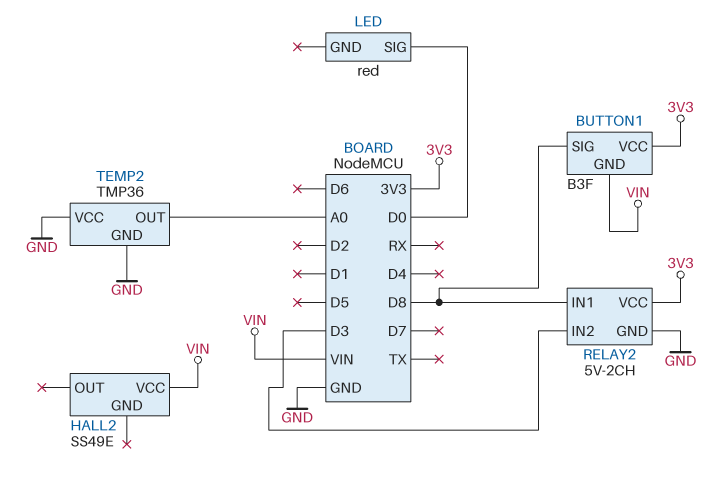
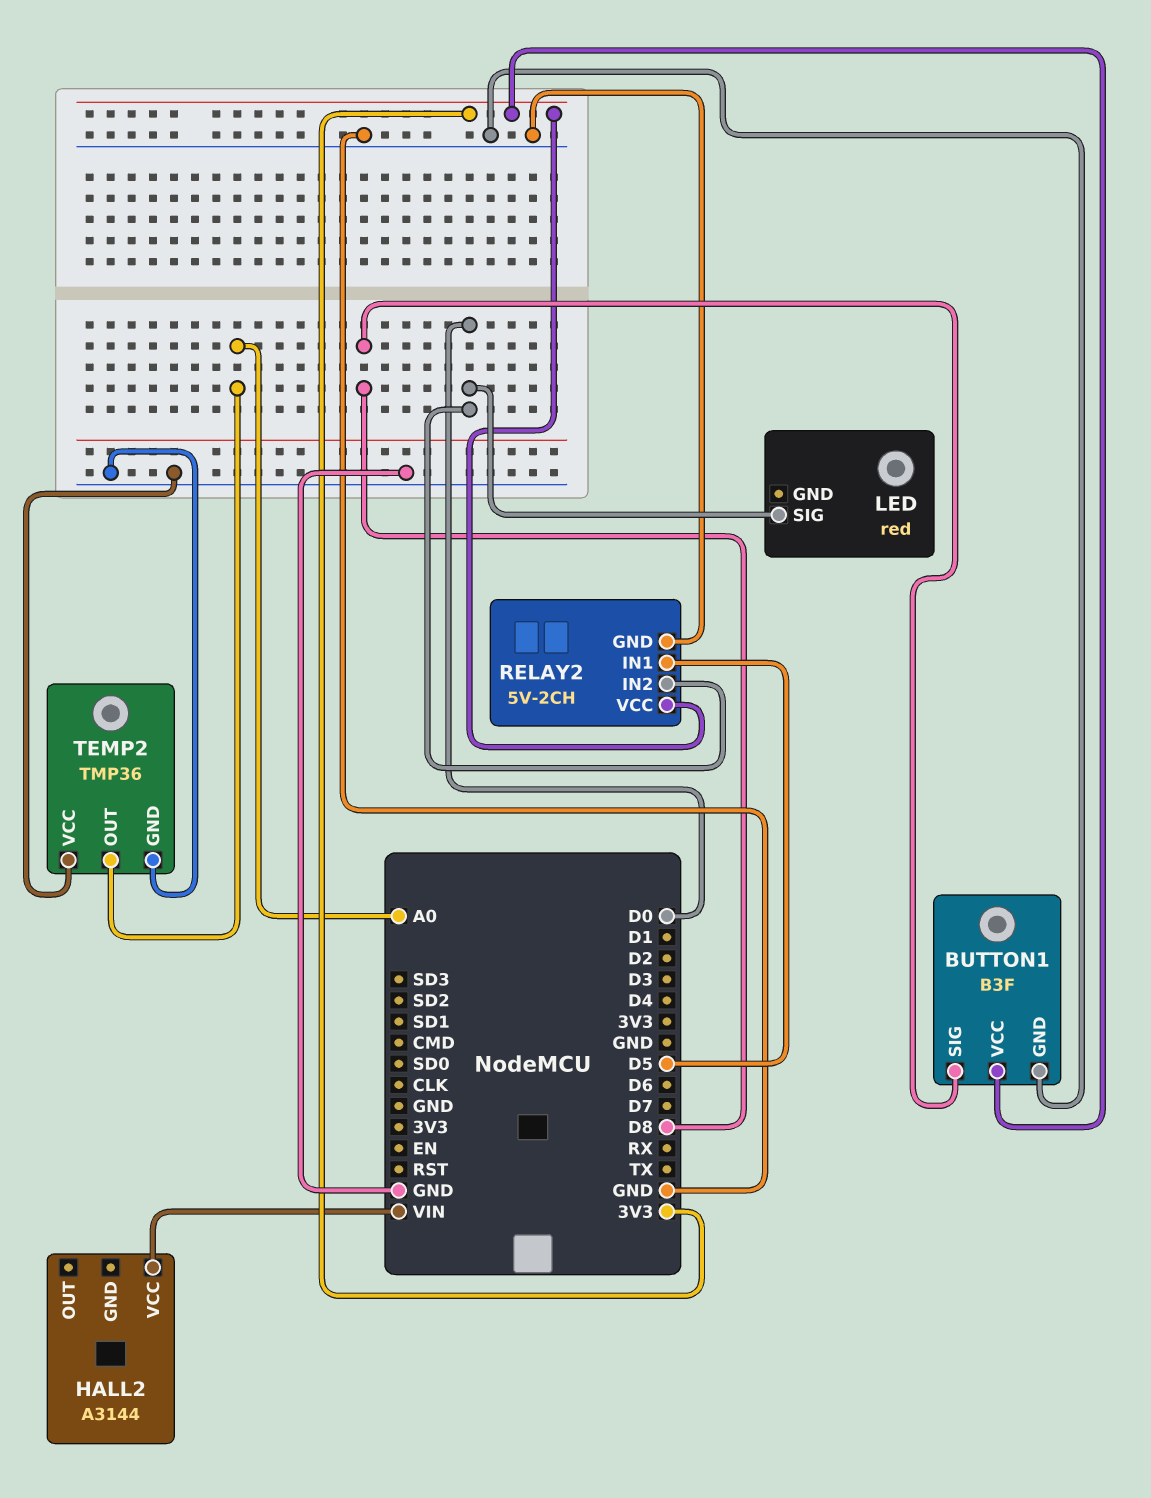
BUTTON1 pin GND: VIN -> GND
HALL2: SS49E -> A3144
RELAY2 pin IN1: D8 -> D5
RELAY2 pin IN2: D3 -> D0

